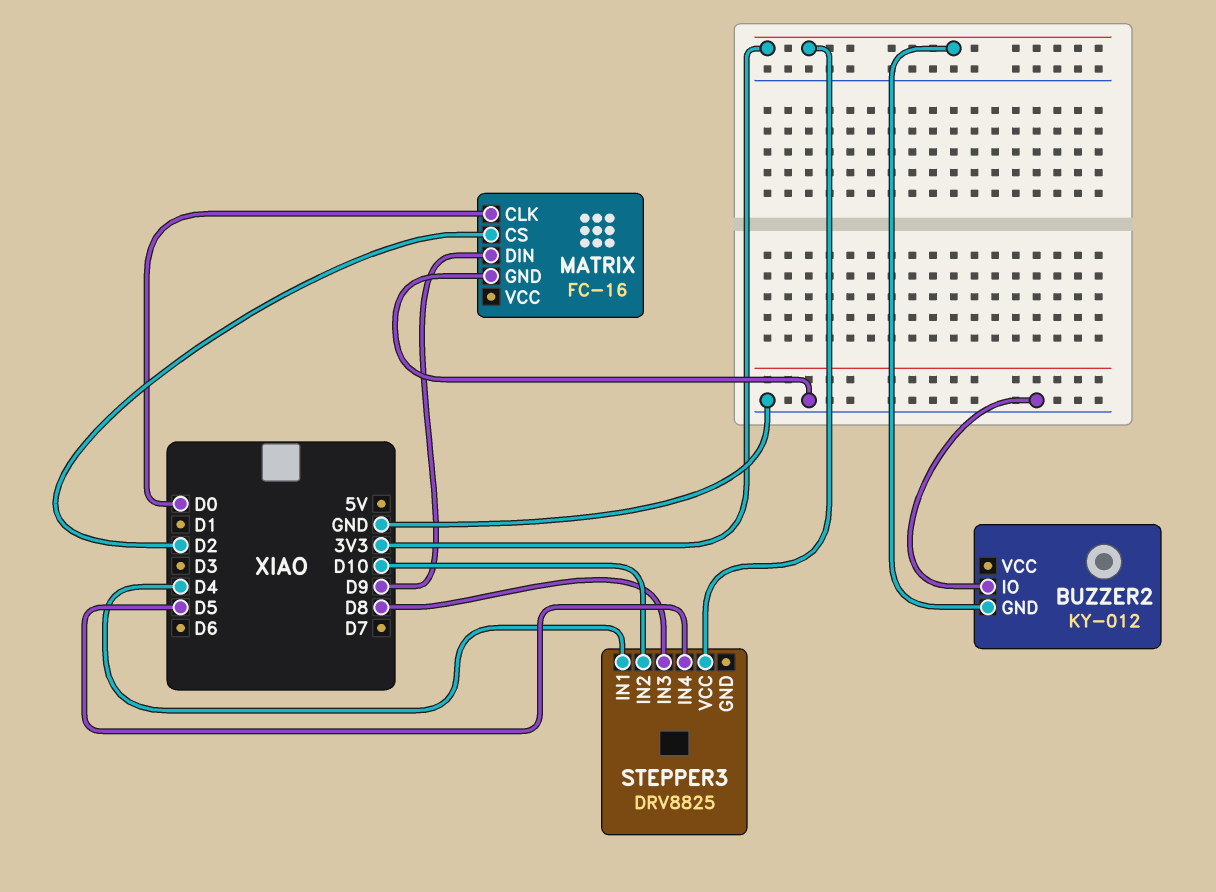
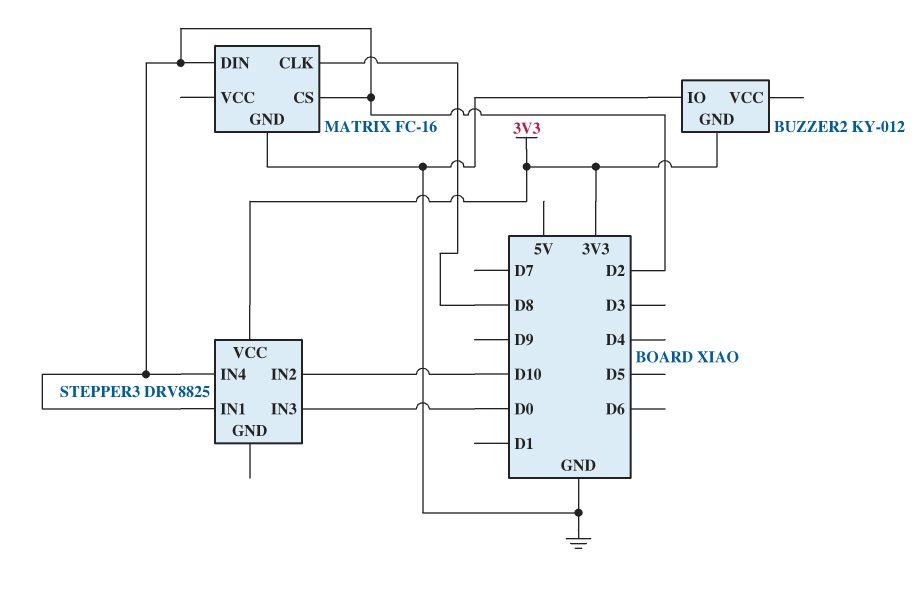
MATRIX pin CLK: D0 -> D8
MATRIX pin DIN: D9 -> D2
STEPPER3 pin IN1: D4 -> D2
STEPPER3 pin IN3: D8 -> D0
STEPPER3 pin IN4: D5 -> D2

